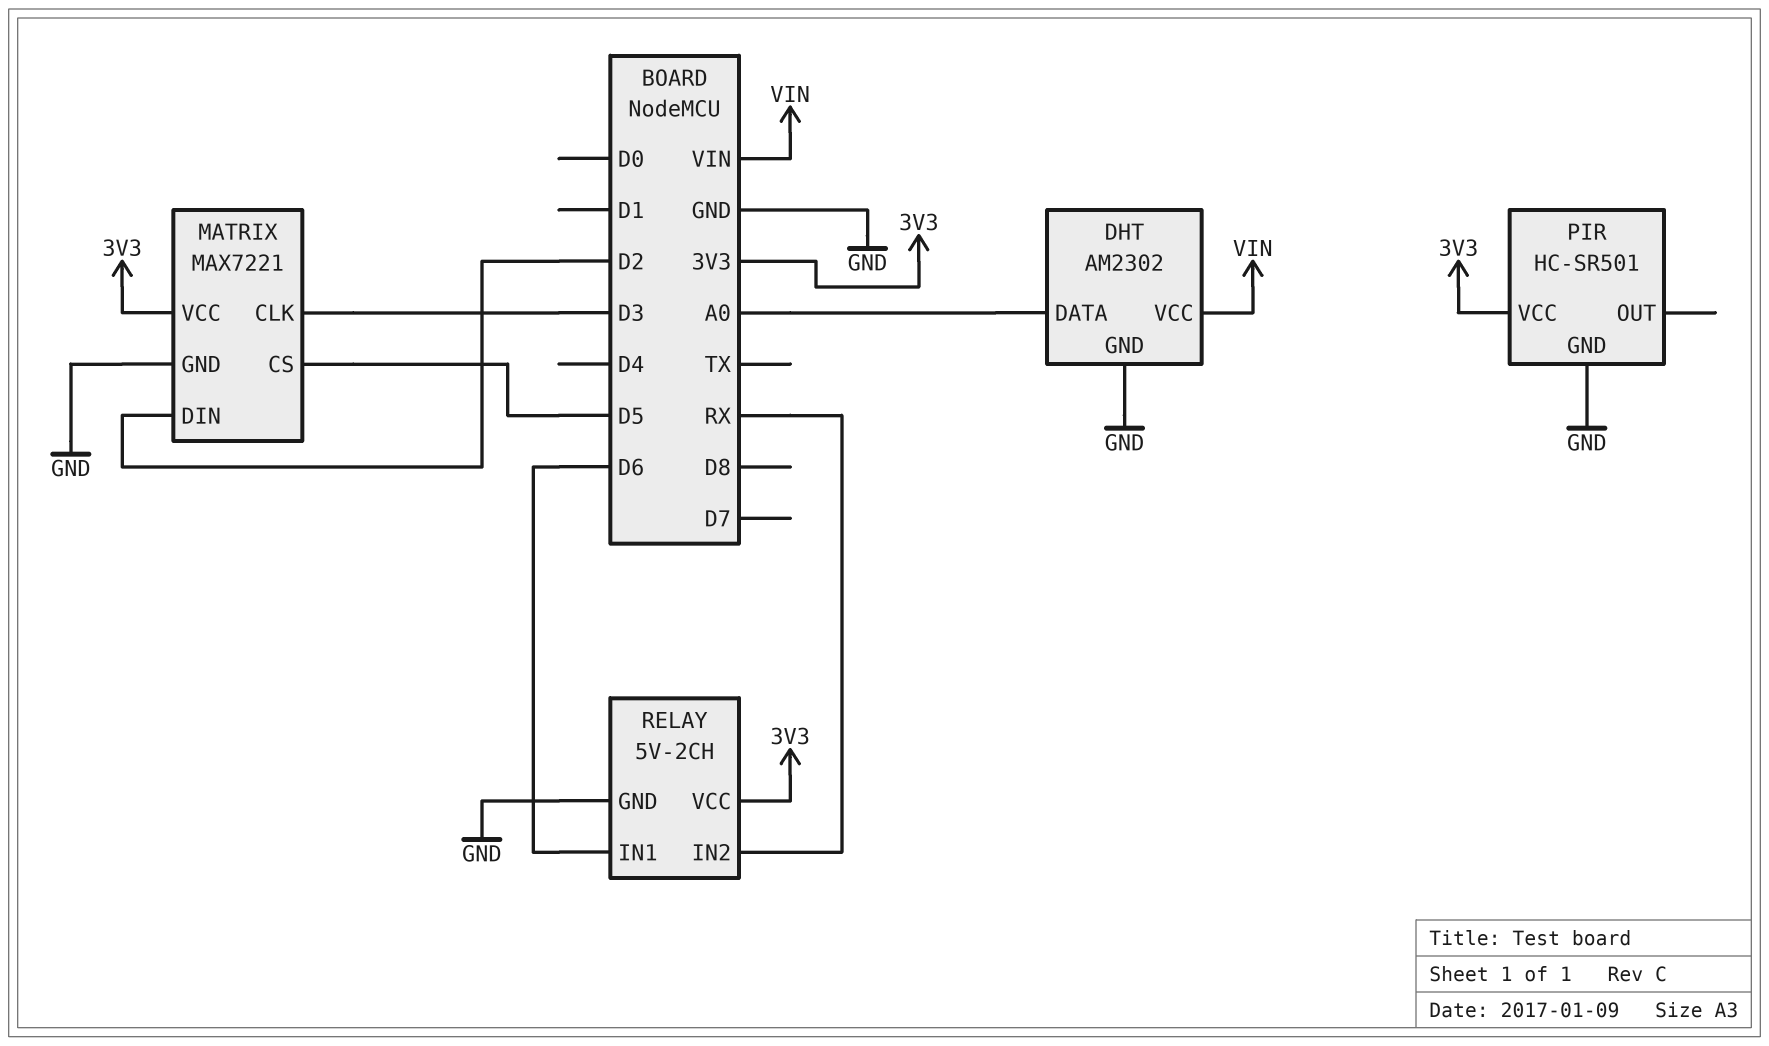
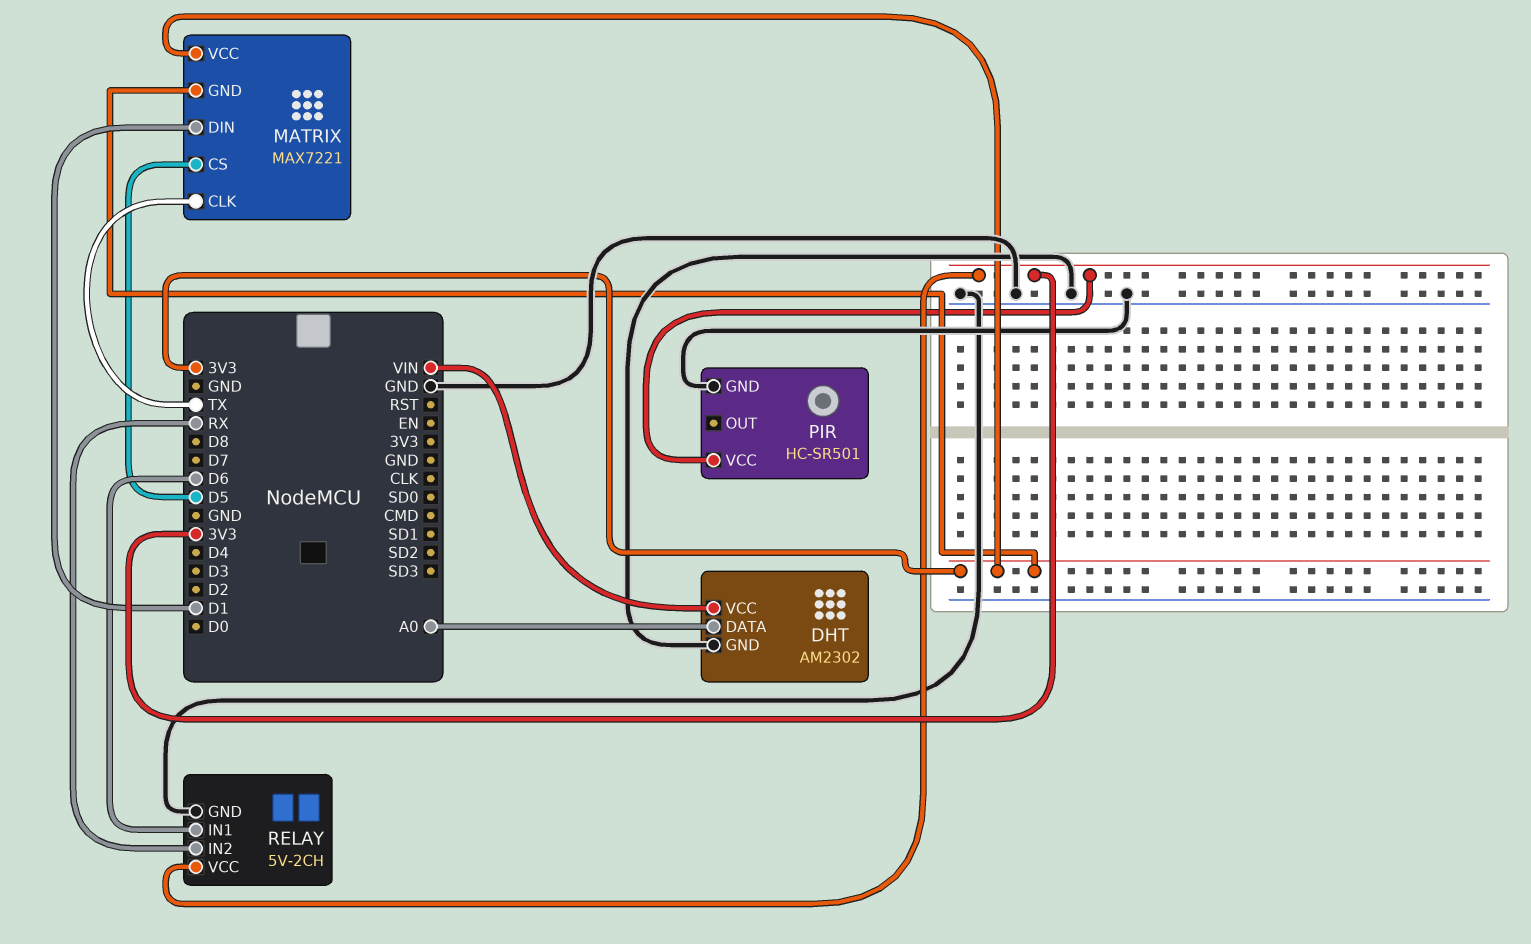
MATRIX pin CLK: D3 -> TX
MATRIX pin DIN: D2 -> D1
MATRIX pin GND: GND -> 3V3

